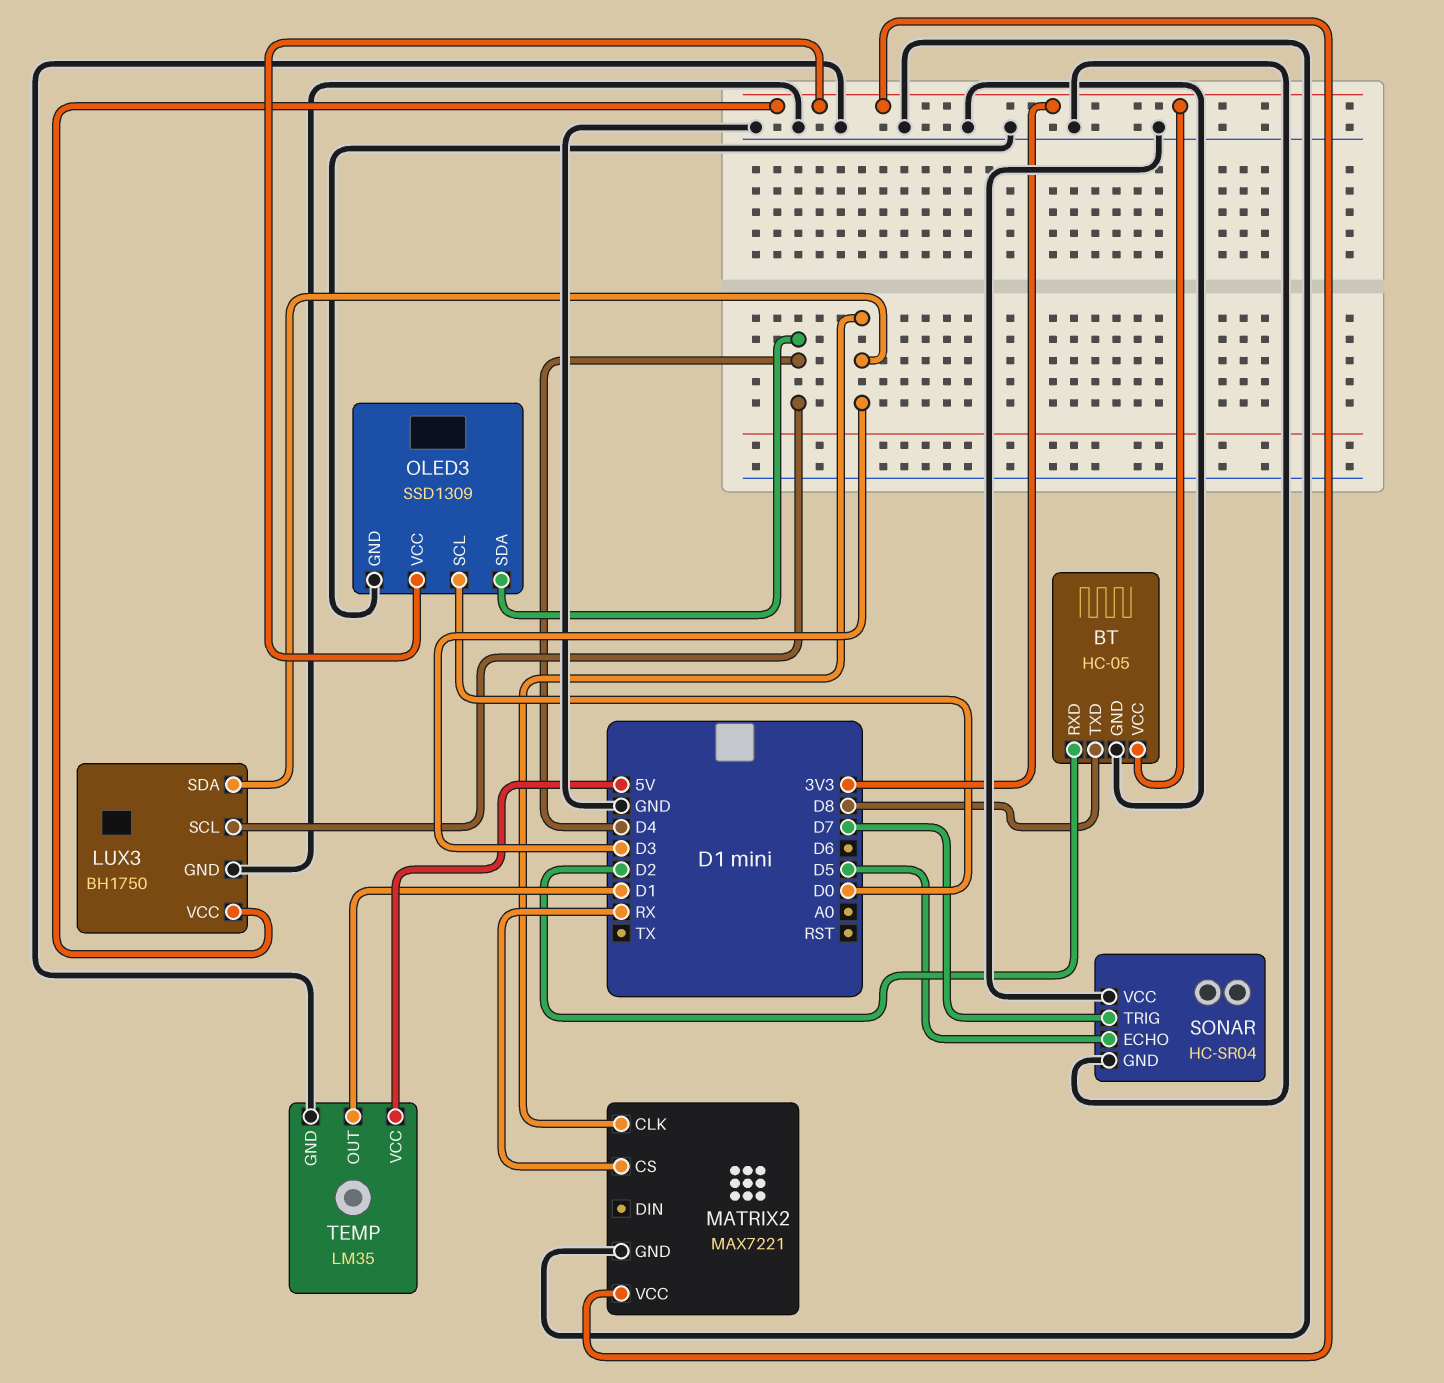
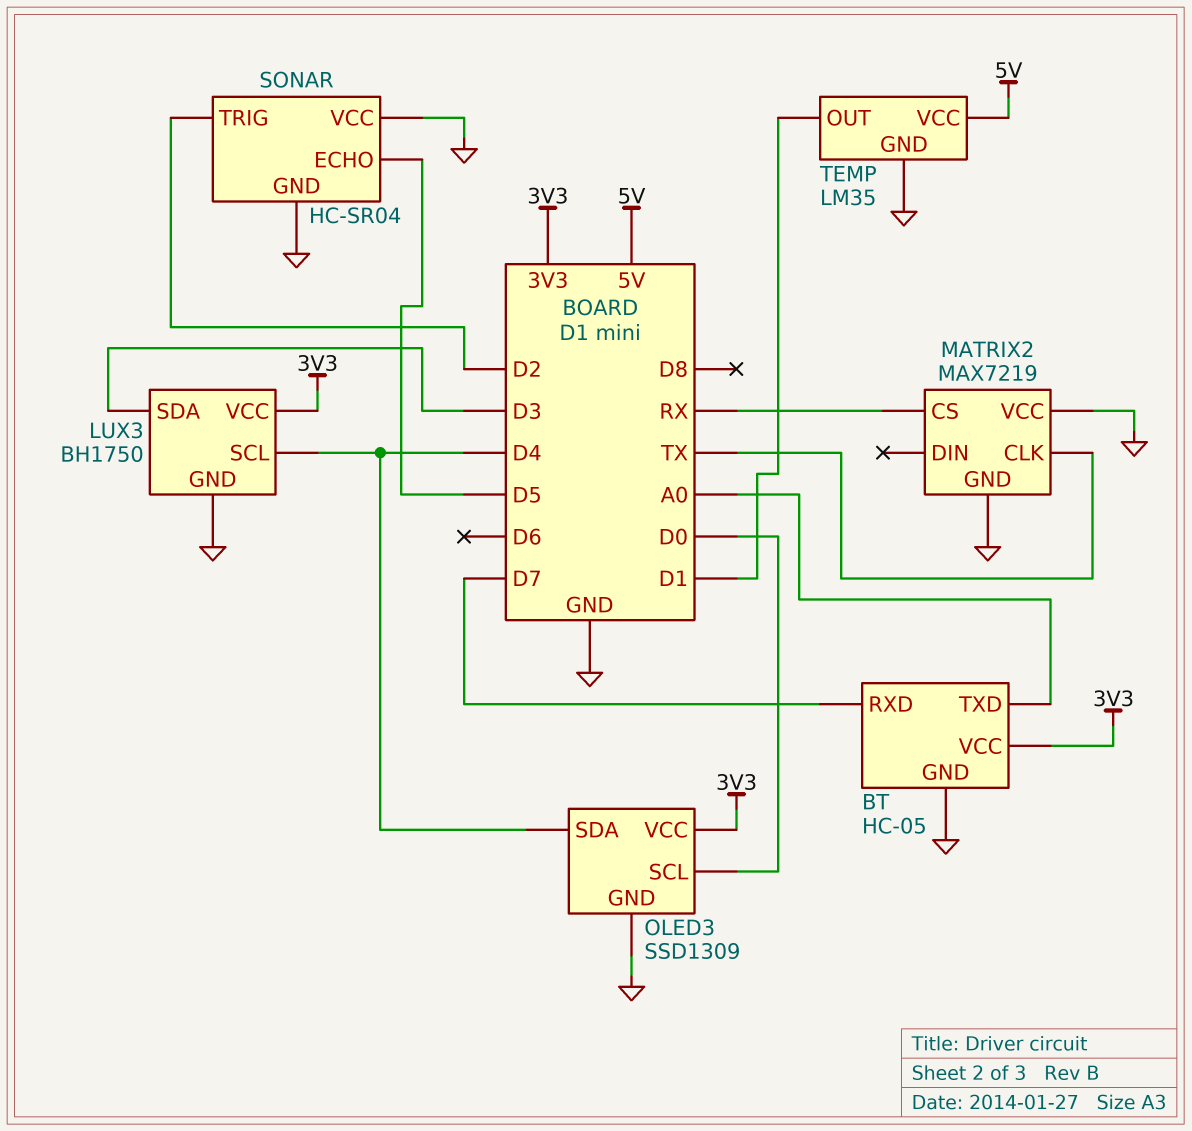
BT pin RXD: D2 -> D7
BT pin TXD: D8 -> A0
MATRIX2: MAX7221 -> MAX7219
MATRIX2 pin CLK: D3 -> TX
MATRIX2 pin VCC: 3V3 -> GND
SONAR pin TRIG: D7 -> D2

